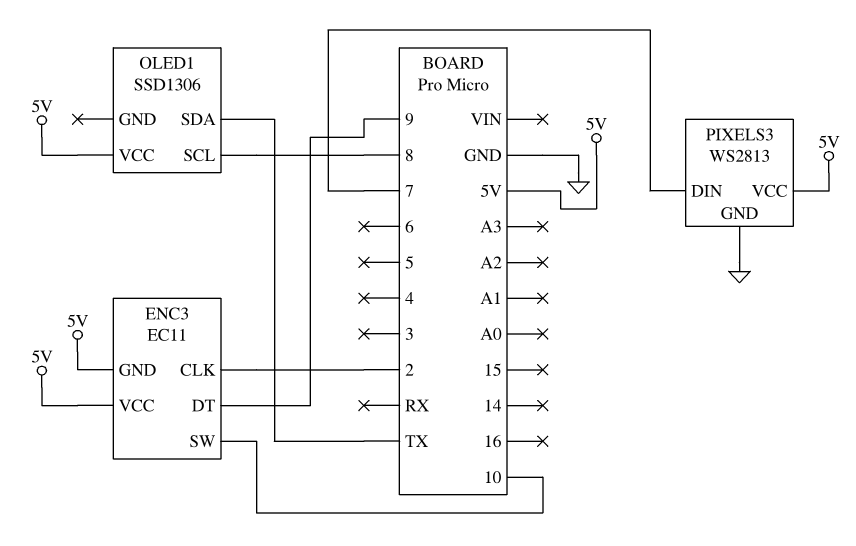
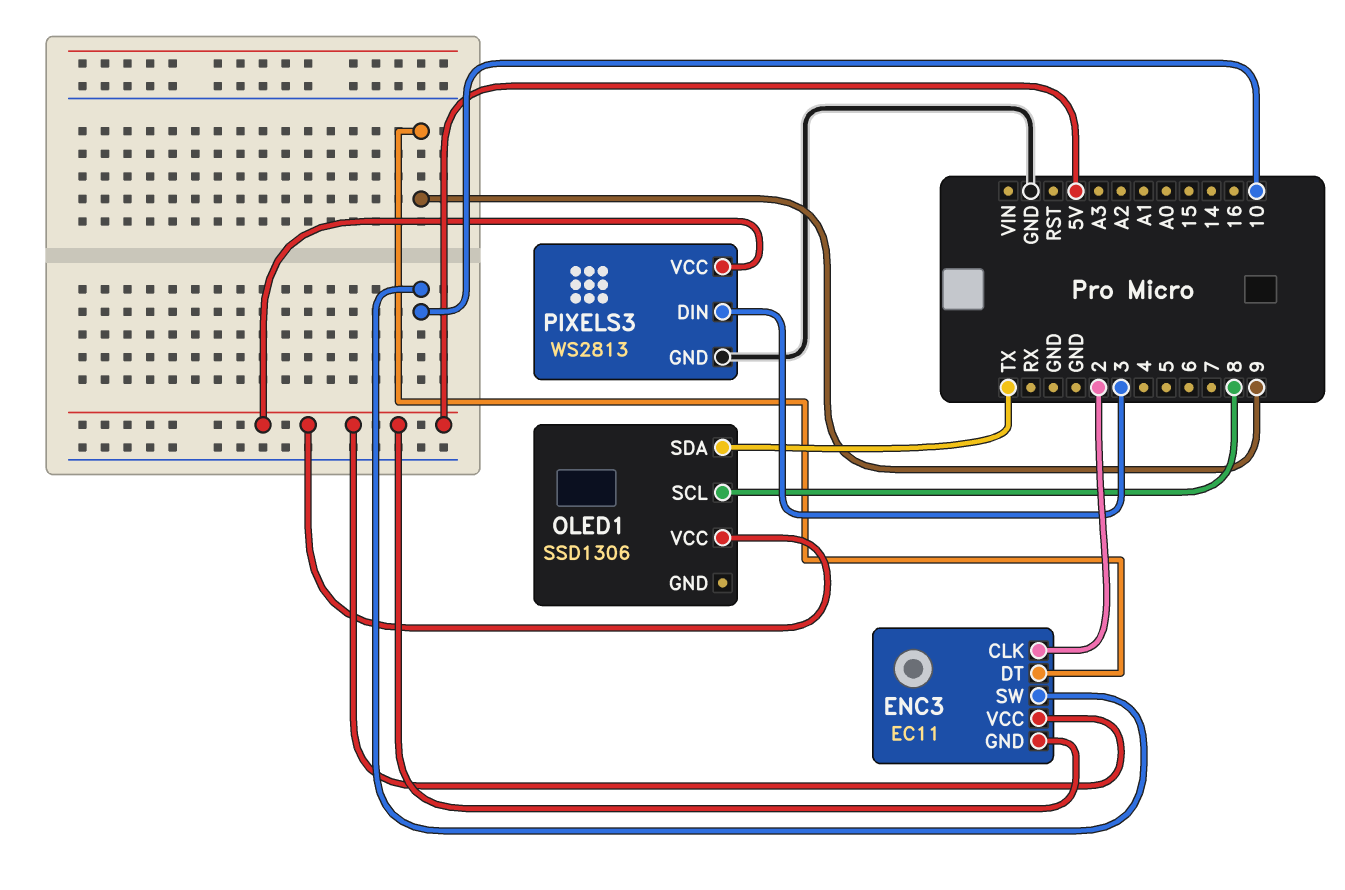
PIXELS3 pin DIN: 7 -> 3

